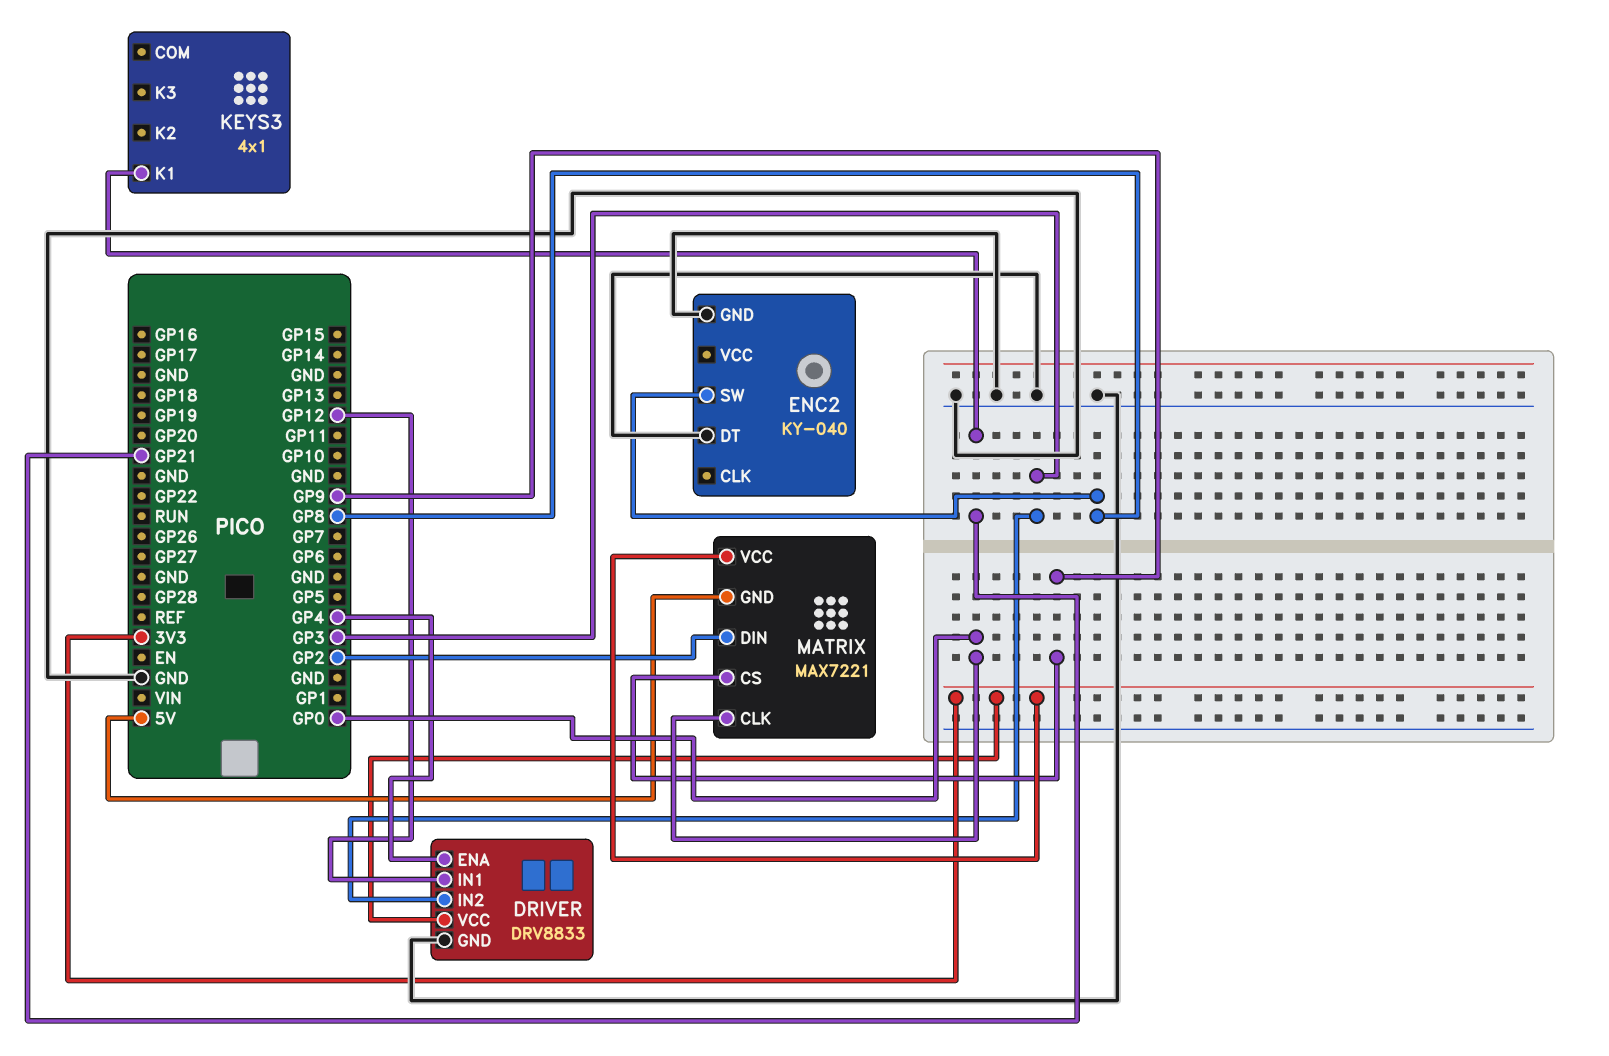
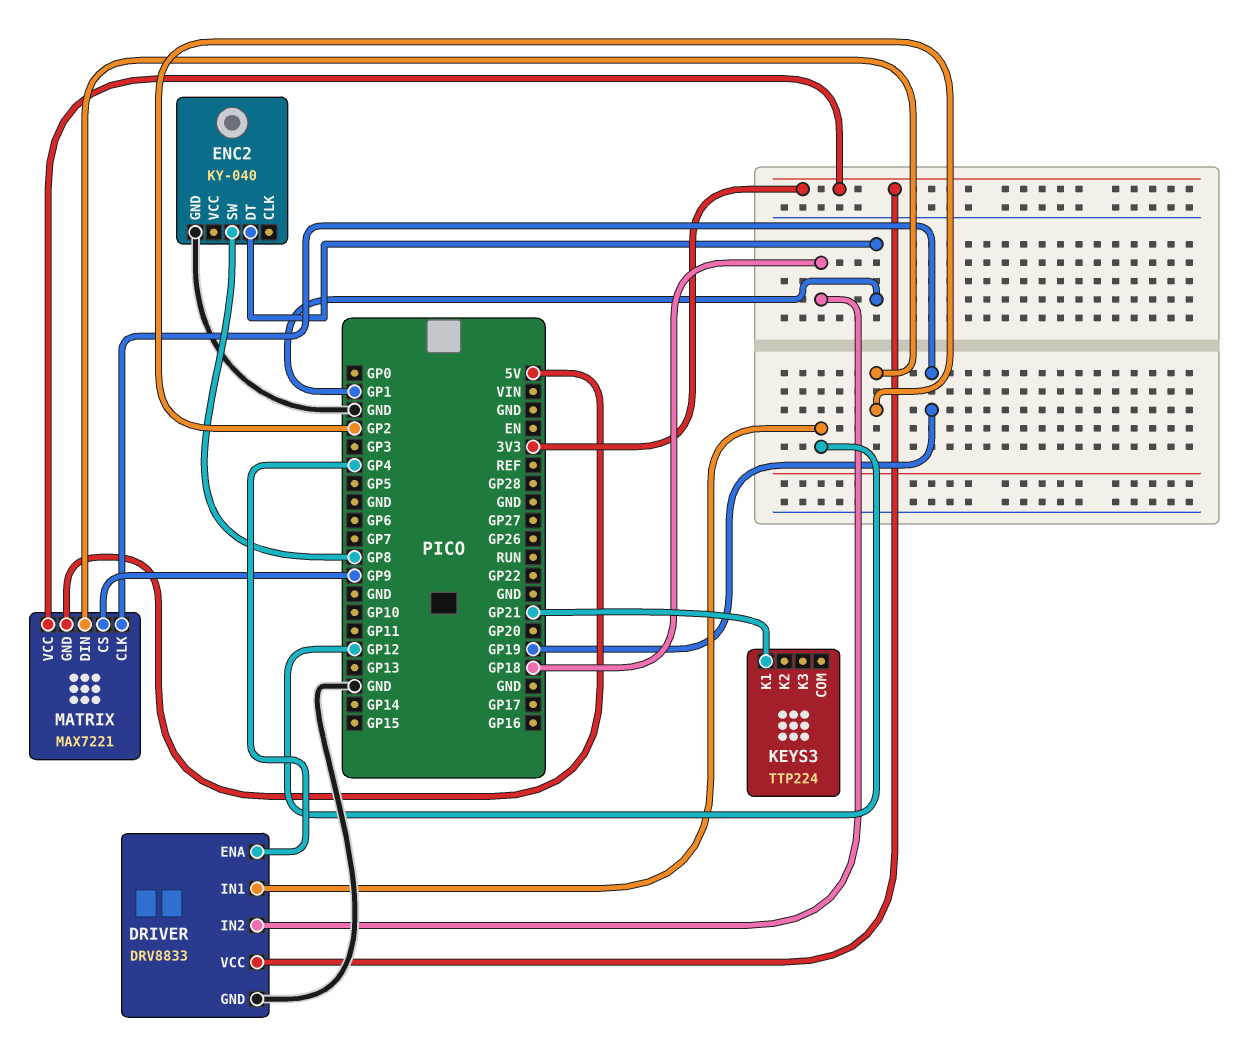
DRIVER pin IN2: GP3 -> GP18
ENC2 pin DT: GND -> GP1
KEYS3: 4x1 -> TTP224
MATRIX pin CLK: GP0 -> GP19

